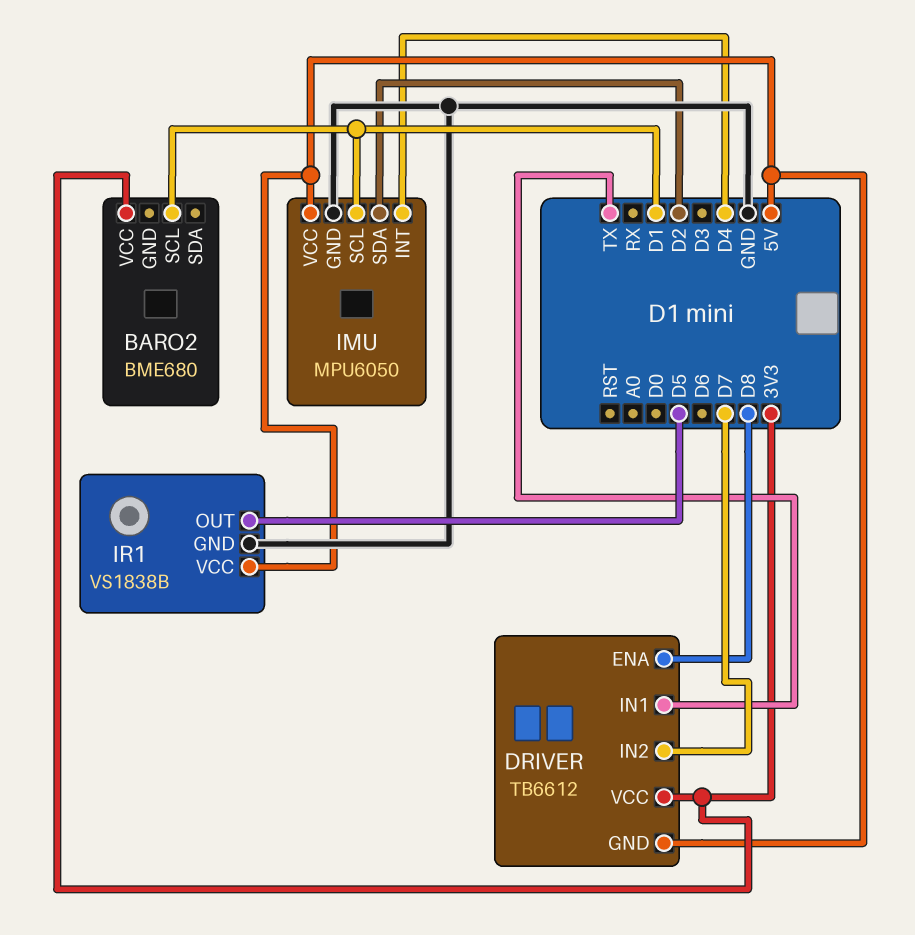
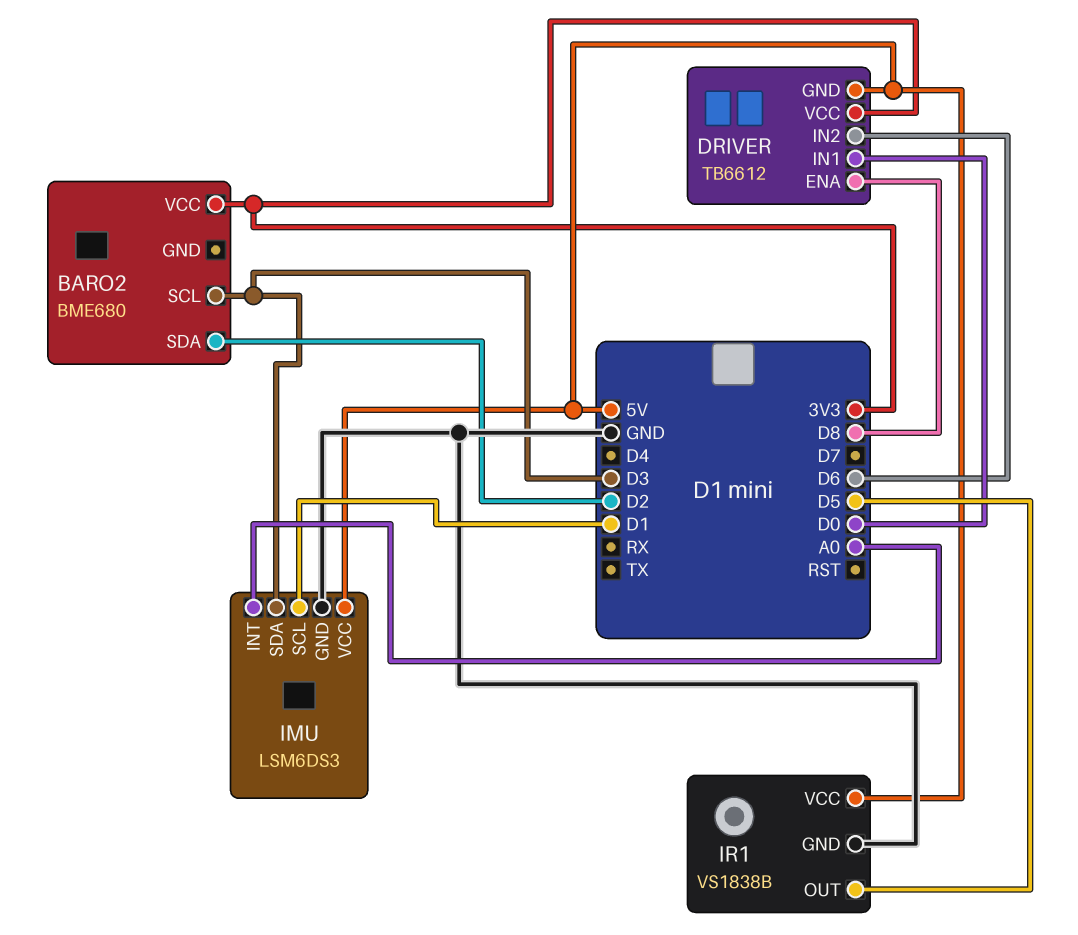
BARO2 pin SCL: D1 -> D3
BARO2 pin SDA: none -> D2
DRIVER pin IN1: TX -> D0
DRIVER pin IN2: D7 -> D6
IMU: MPU6050 -> LSM6DS3
IMU pin INT: D4 -> A0
IMU pin SDA: D2 -> D3

